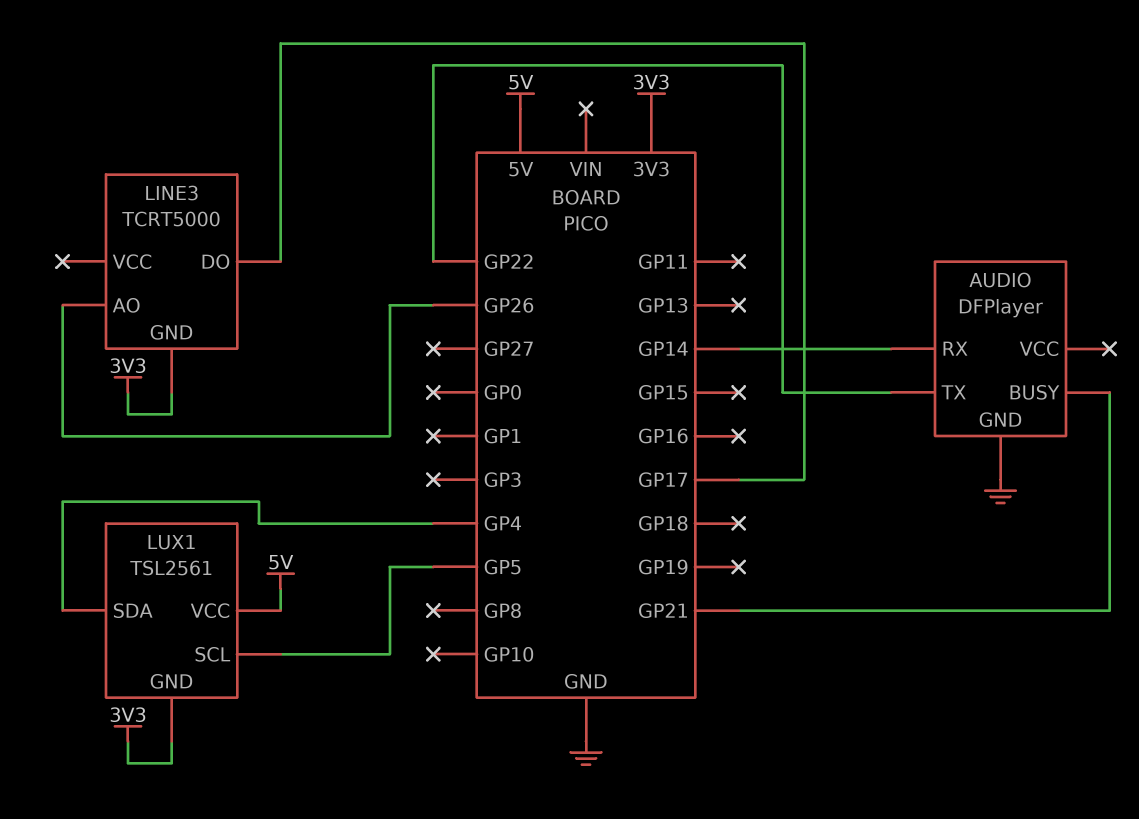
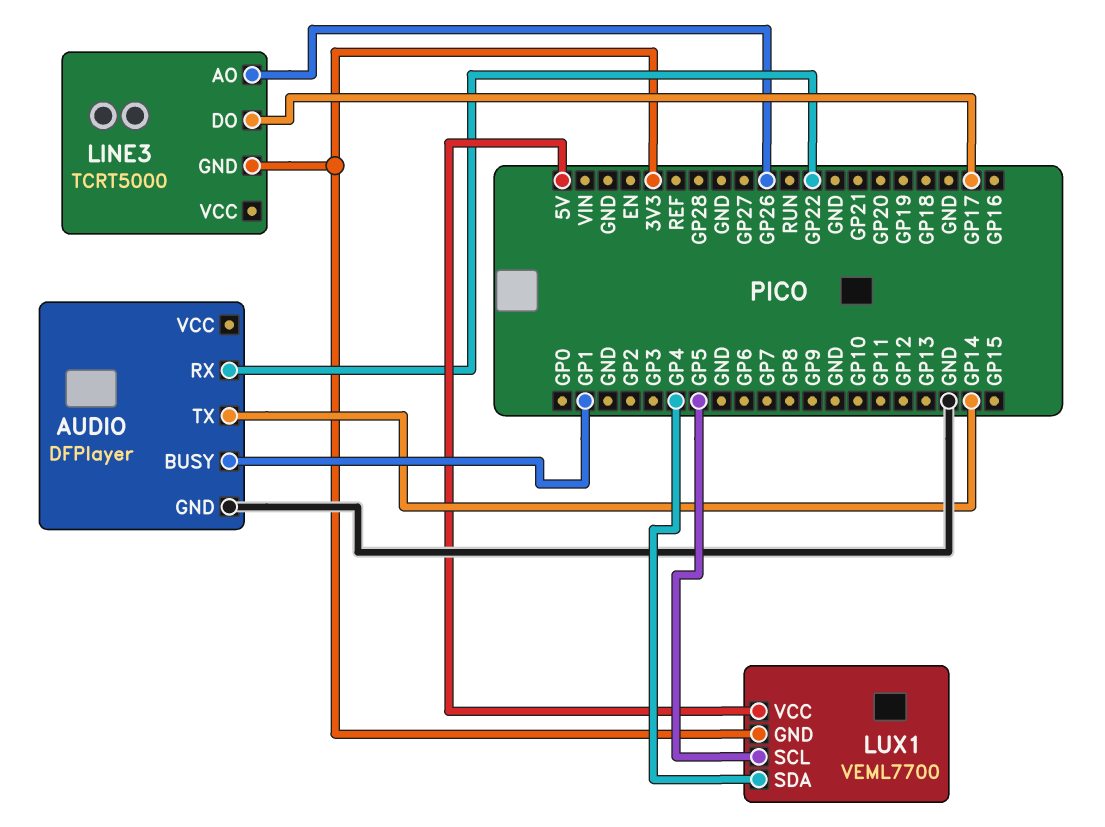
AUDIO pin BUSY: GP21 -> GP1
AUDIO pin RX: GP14 -> GP22
AUDIO pin TX: GP22 -> GP14
LUX1: TSL2561 -> VEML7700

